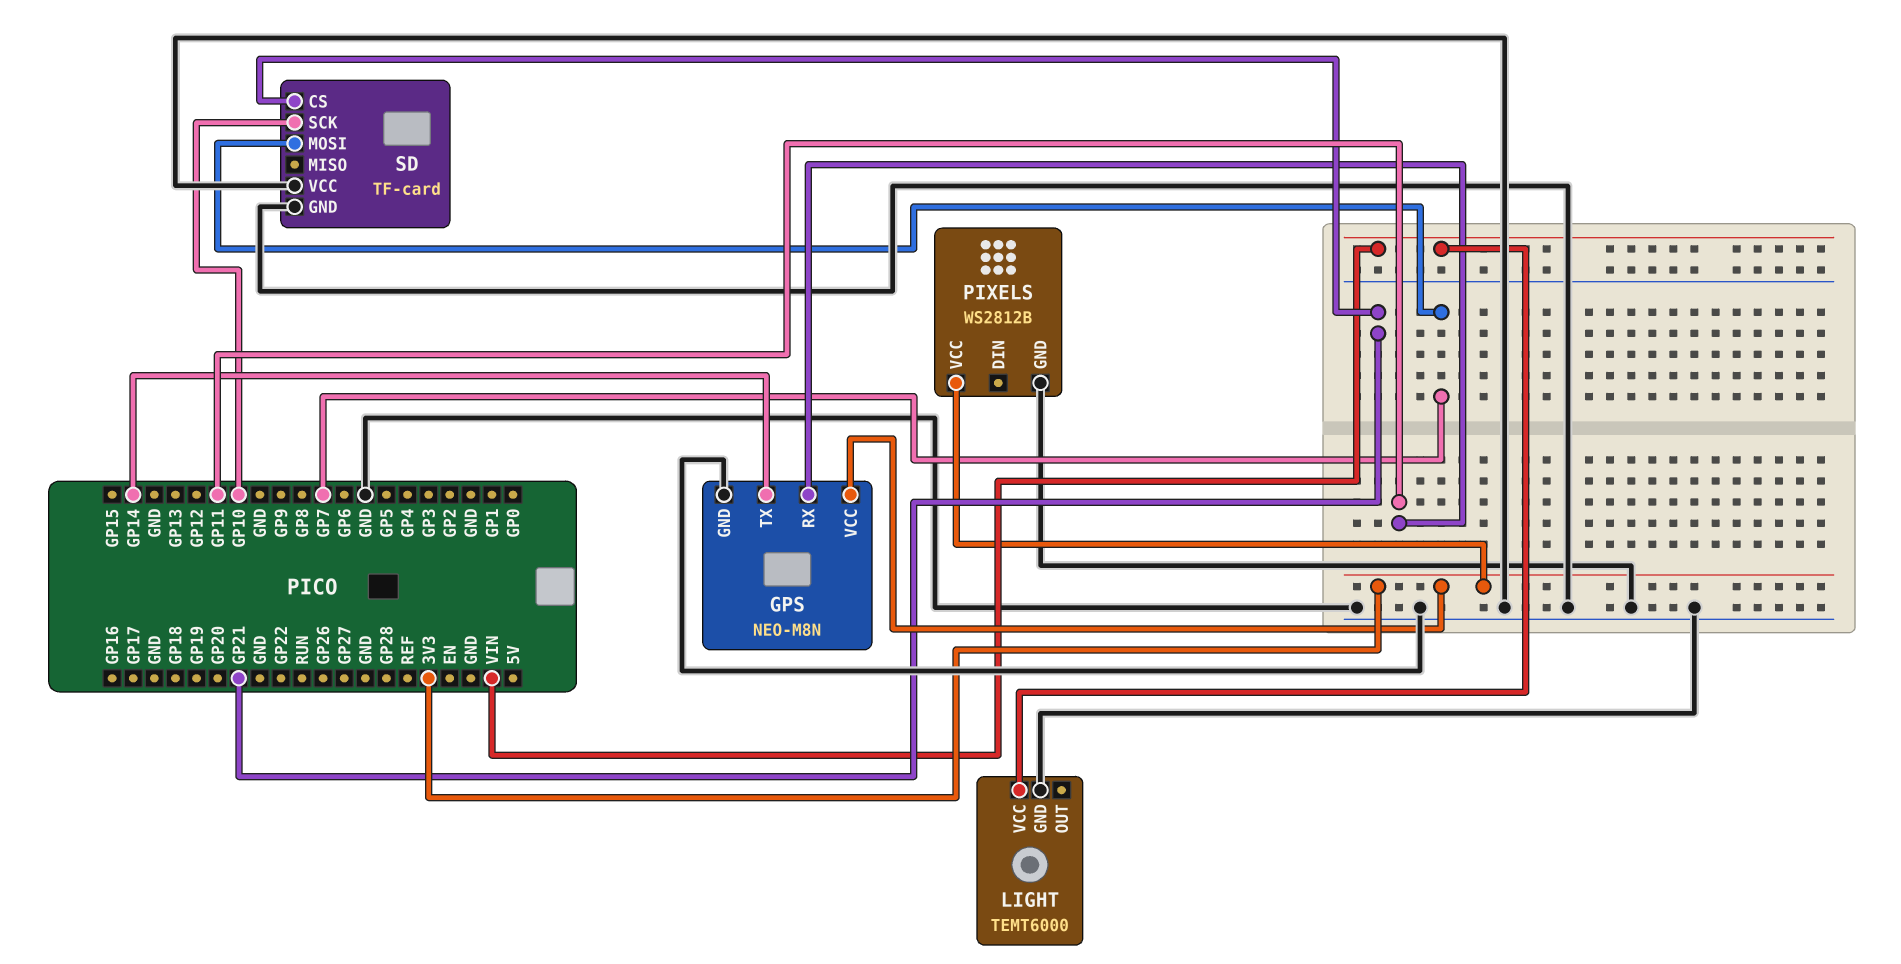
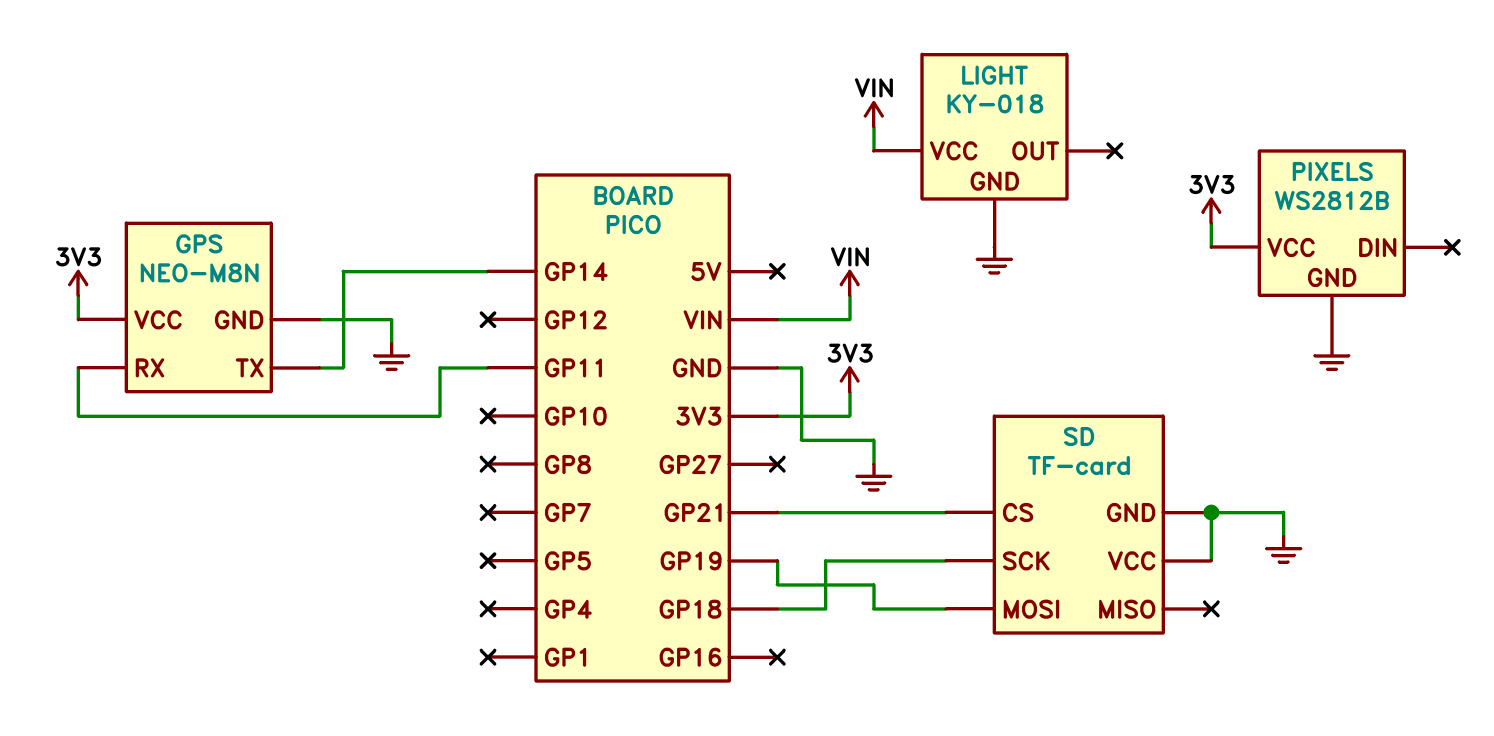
LIGHT: TEMT6000 -> KY-018
SD pin MOSI: GP7 -> GP19
SD pin SCK: GP10 -> GP18

